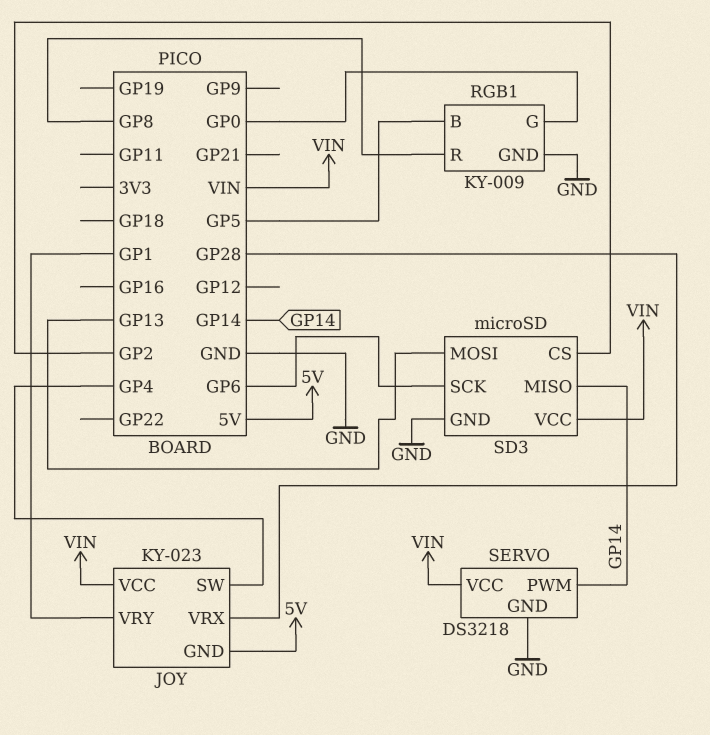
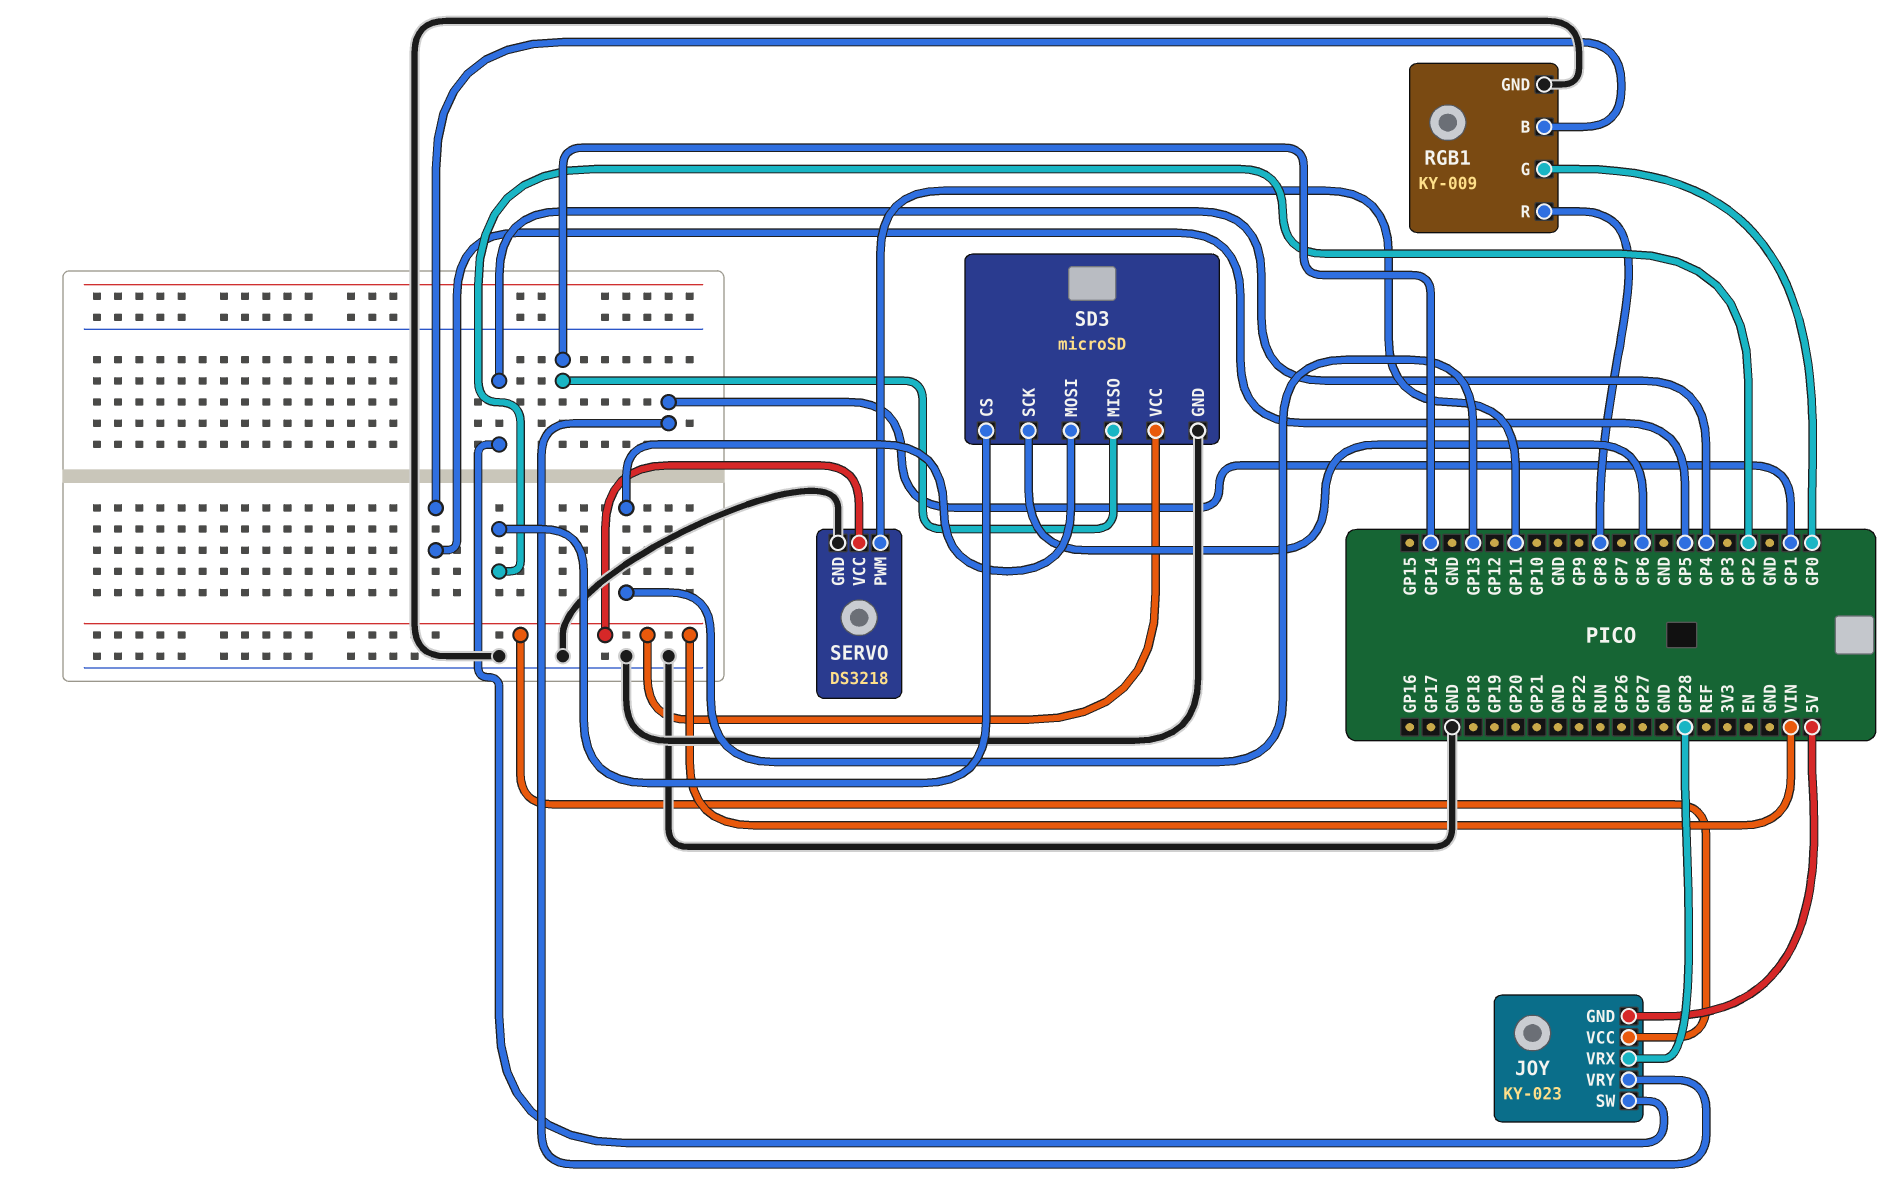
SERVO pin PWM: GP14 -> GP11

